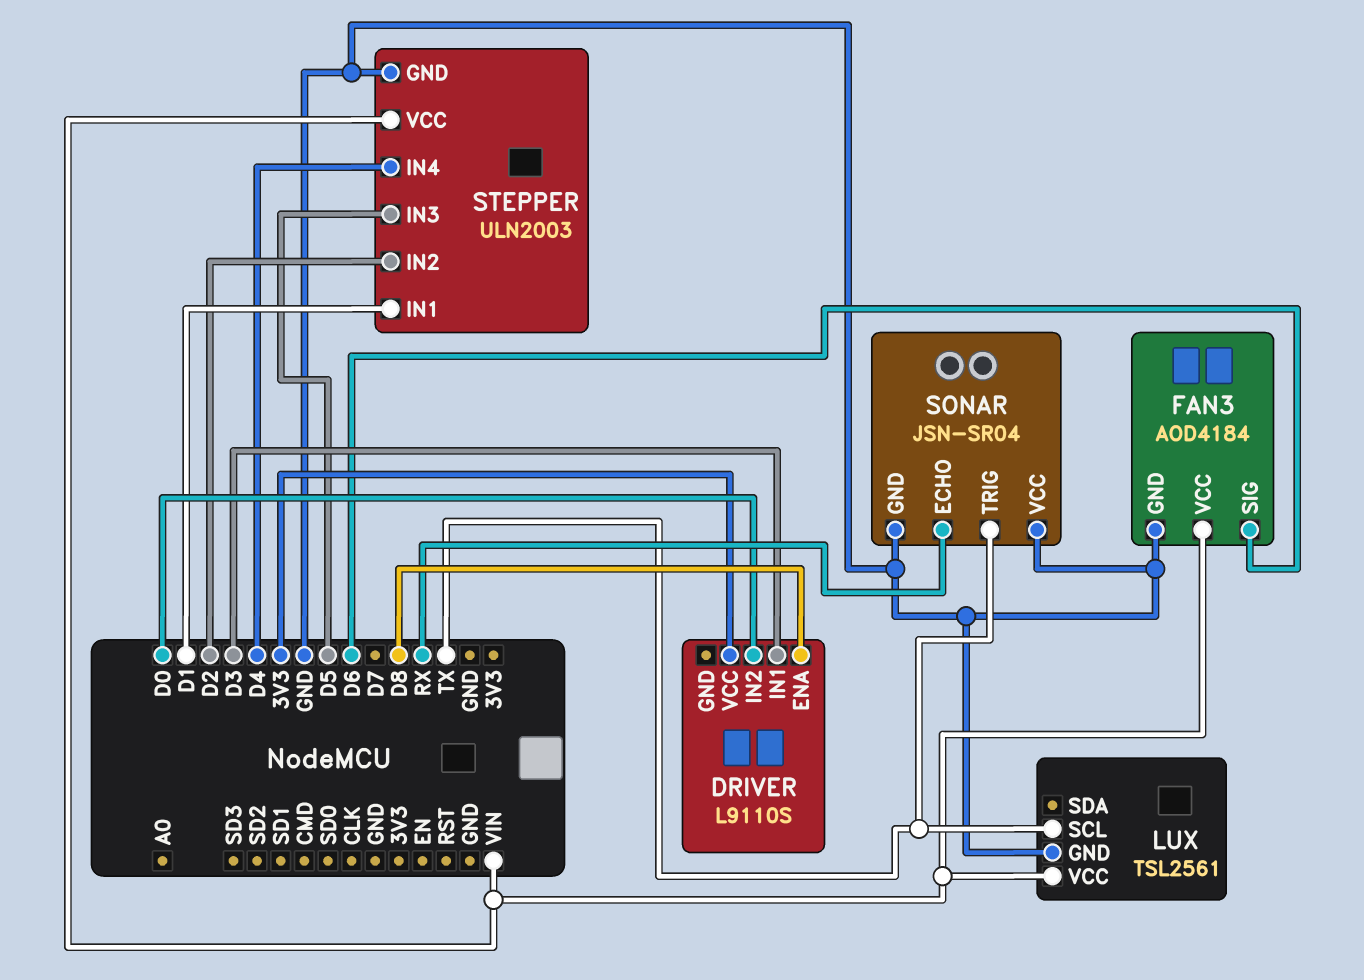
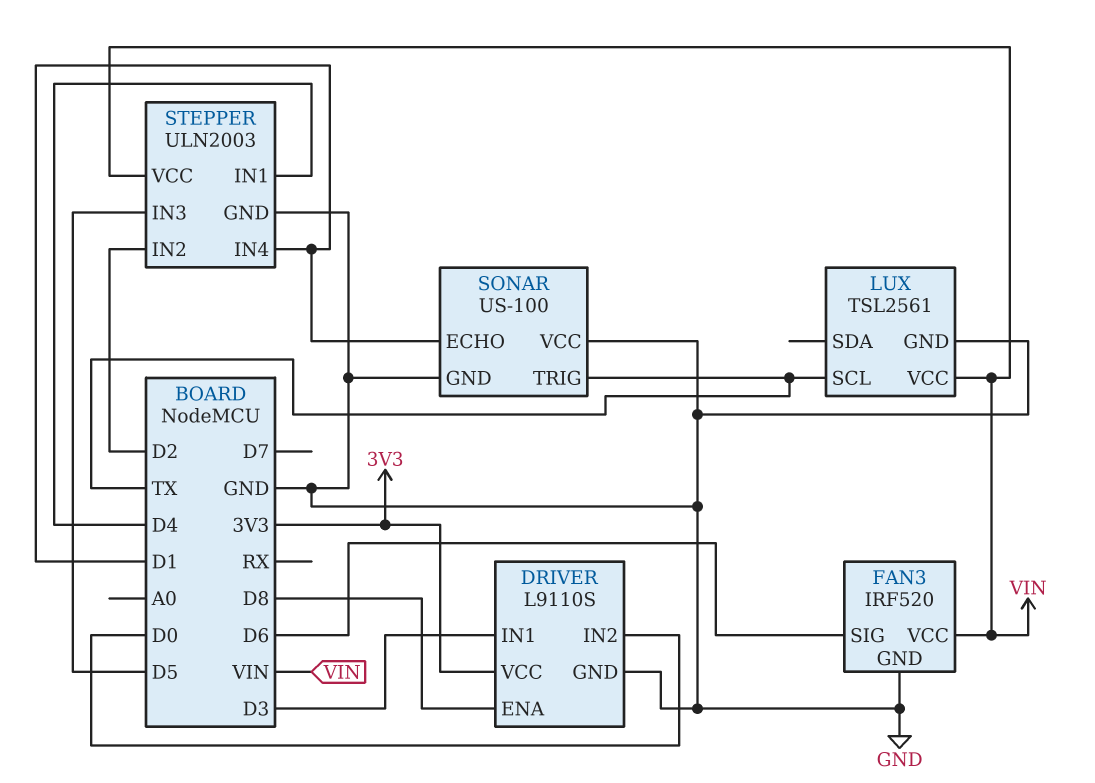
DRIVER pin GND: none -> GND
FAN3: AOD4184 -> IRF520
SONAR: JSN-SR04 -> US-100
SONAR pin ECHO: RX -> D1
STEPPER pin IN1: D1 -> D4
STEPPER pin IN4: D4 -> D1

